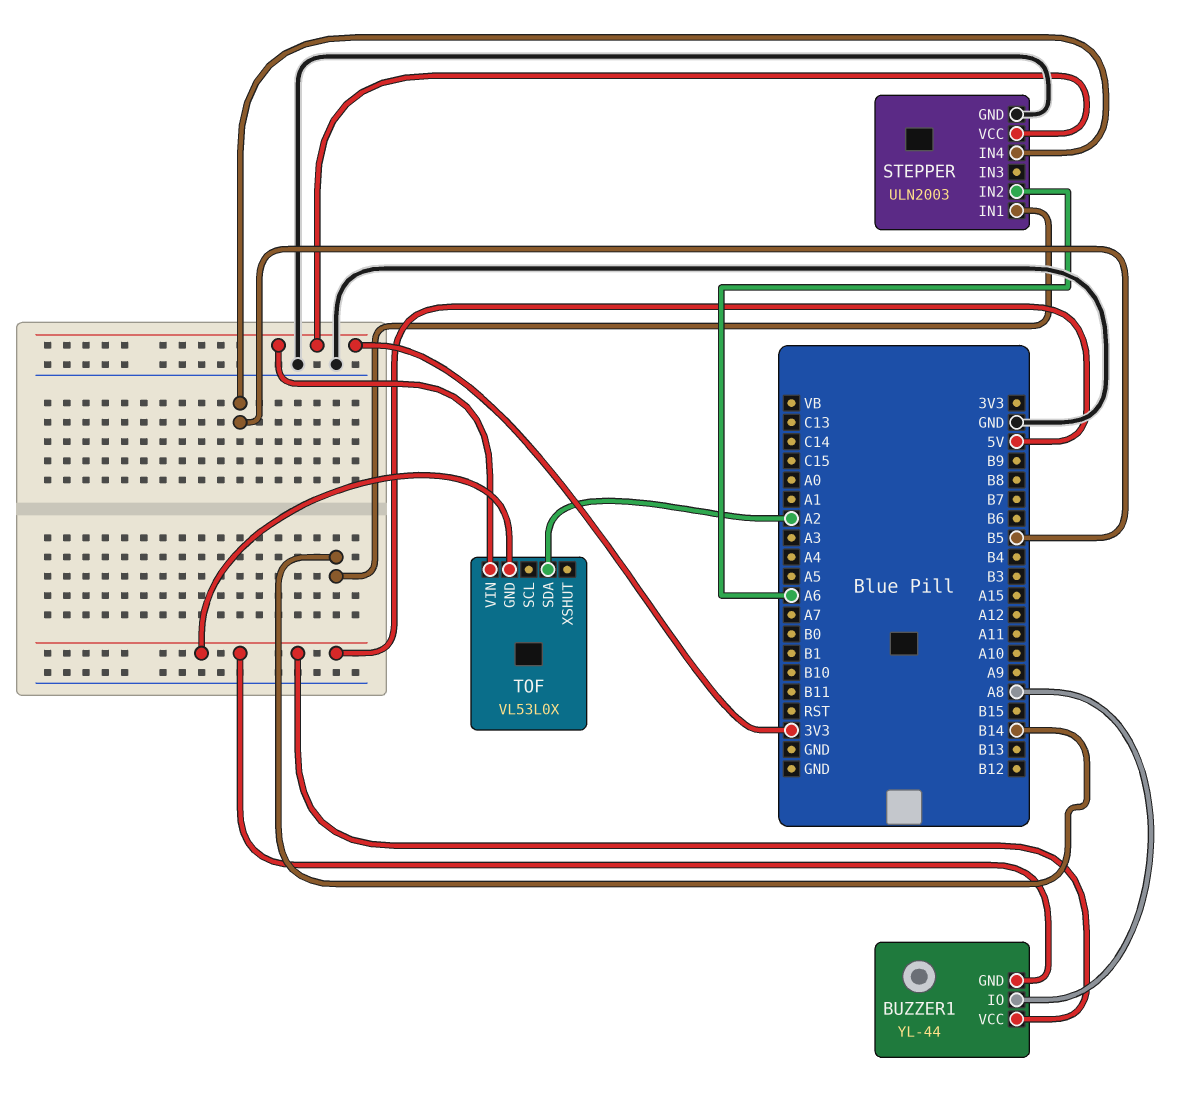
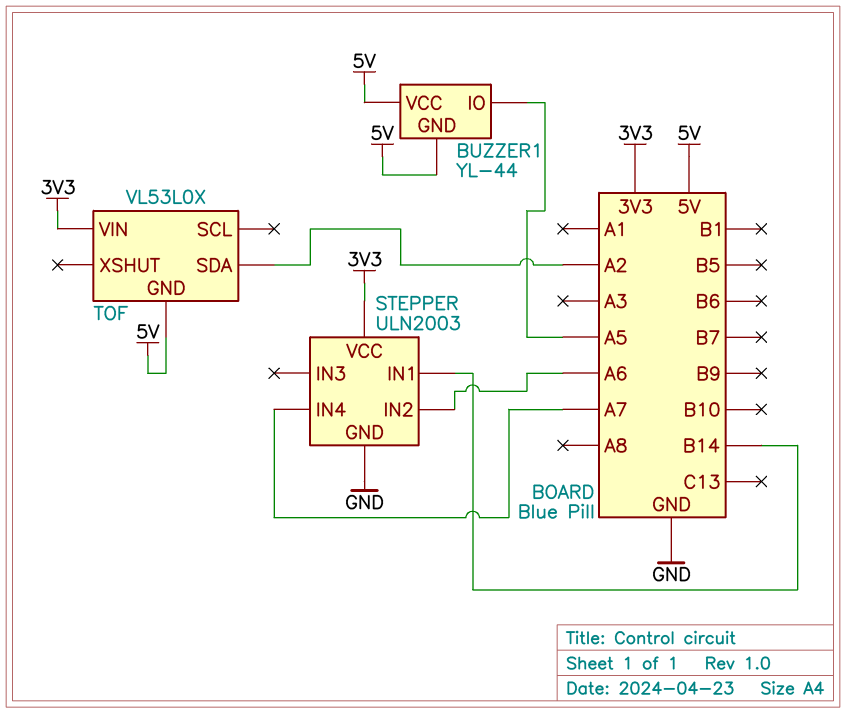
BUZZER1 pin IO: A8 -> A5
STEPPER pin IN4: B5 -> A7

